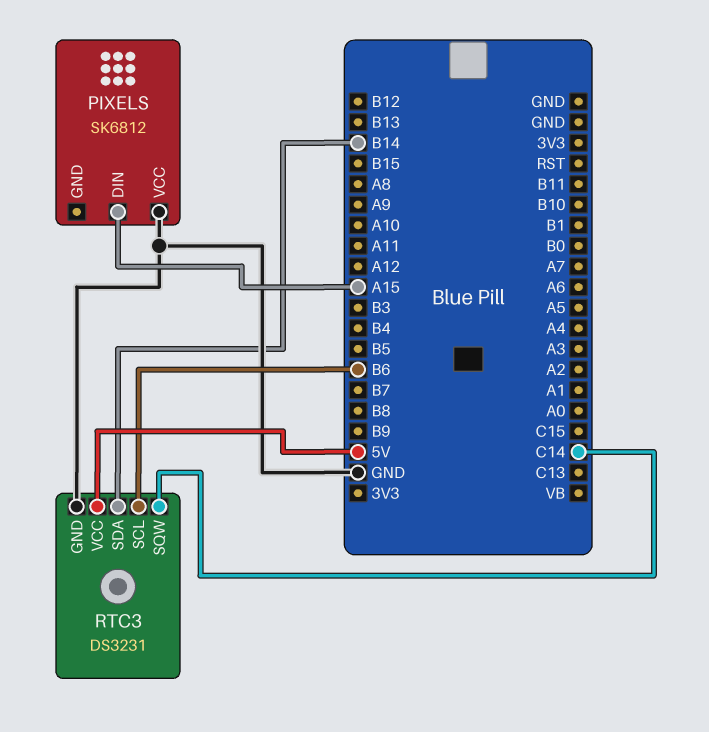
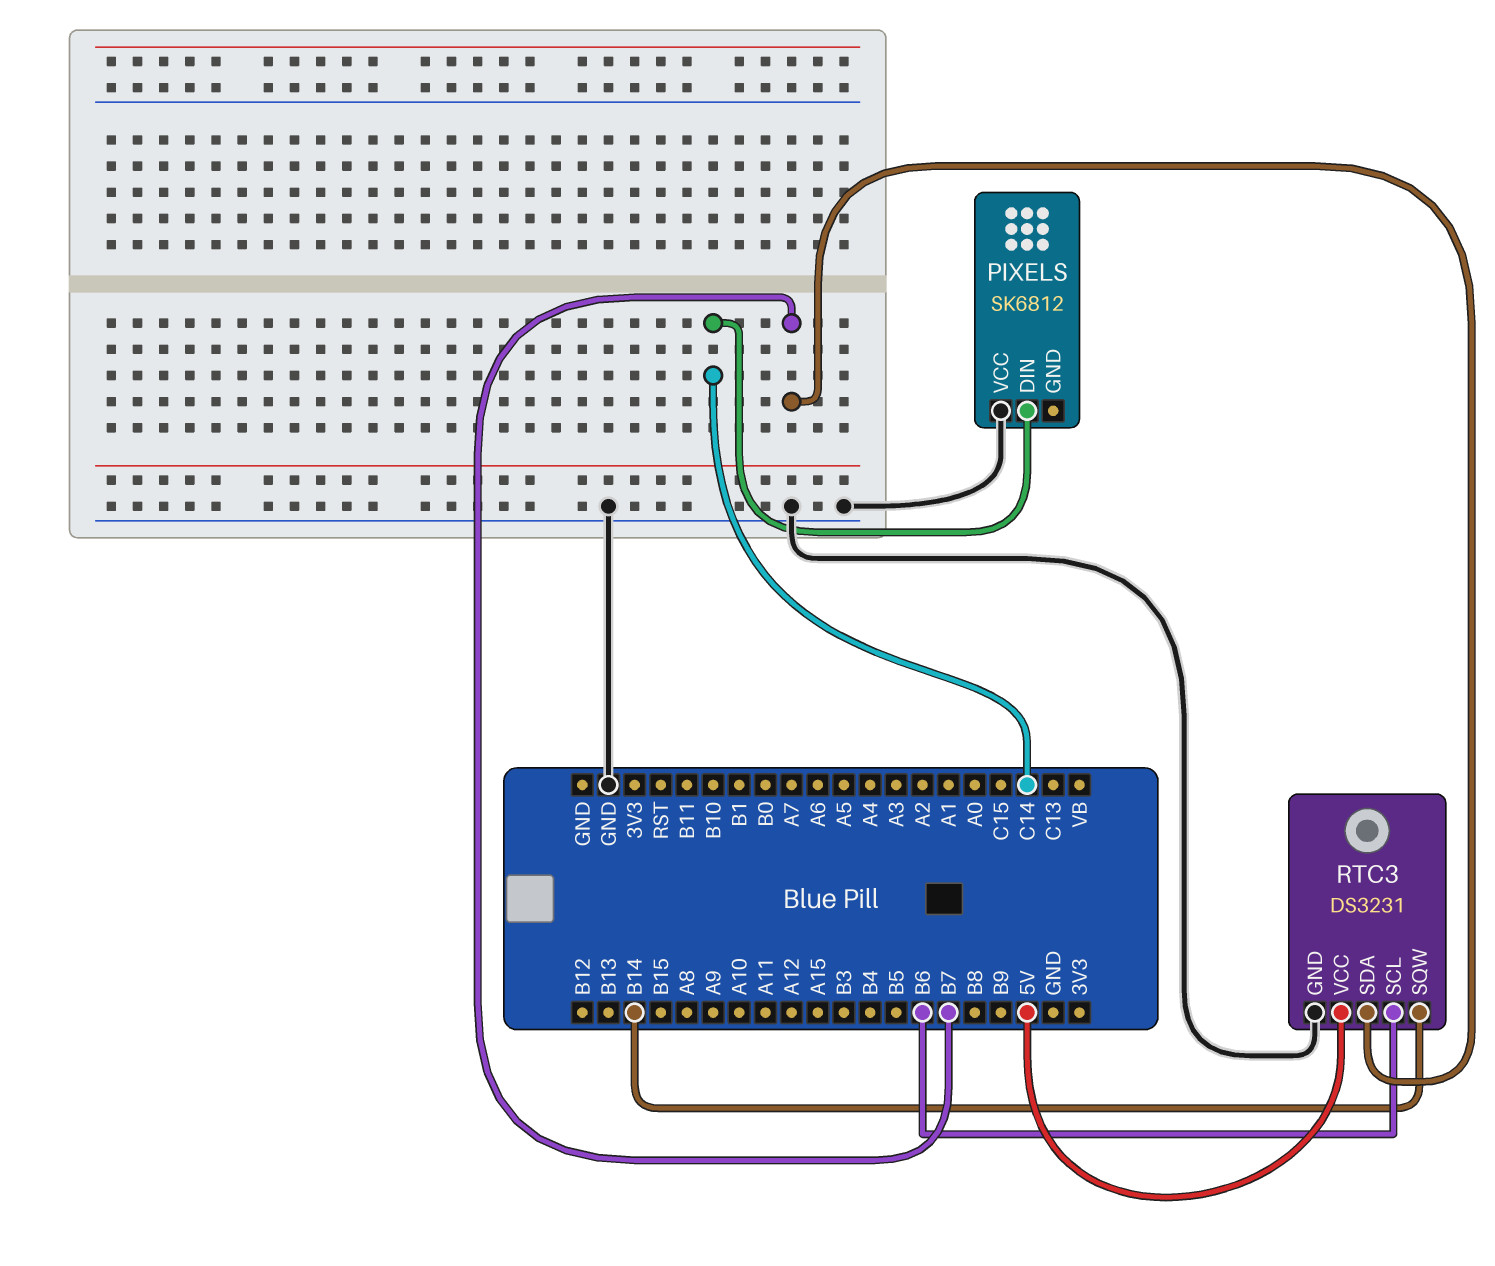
PIXELS pin DIN: A15 -> C14
RTC3 pin SDA: B14 -> B7
RTC3 pin SQW: C14 -> B14

